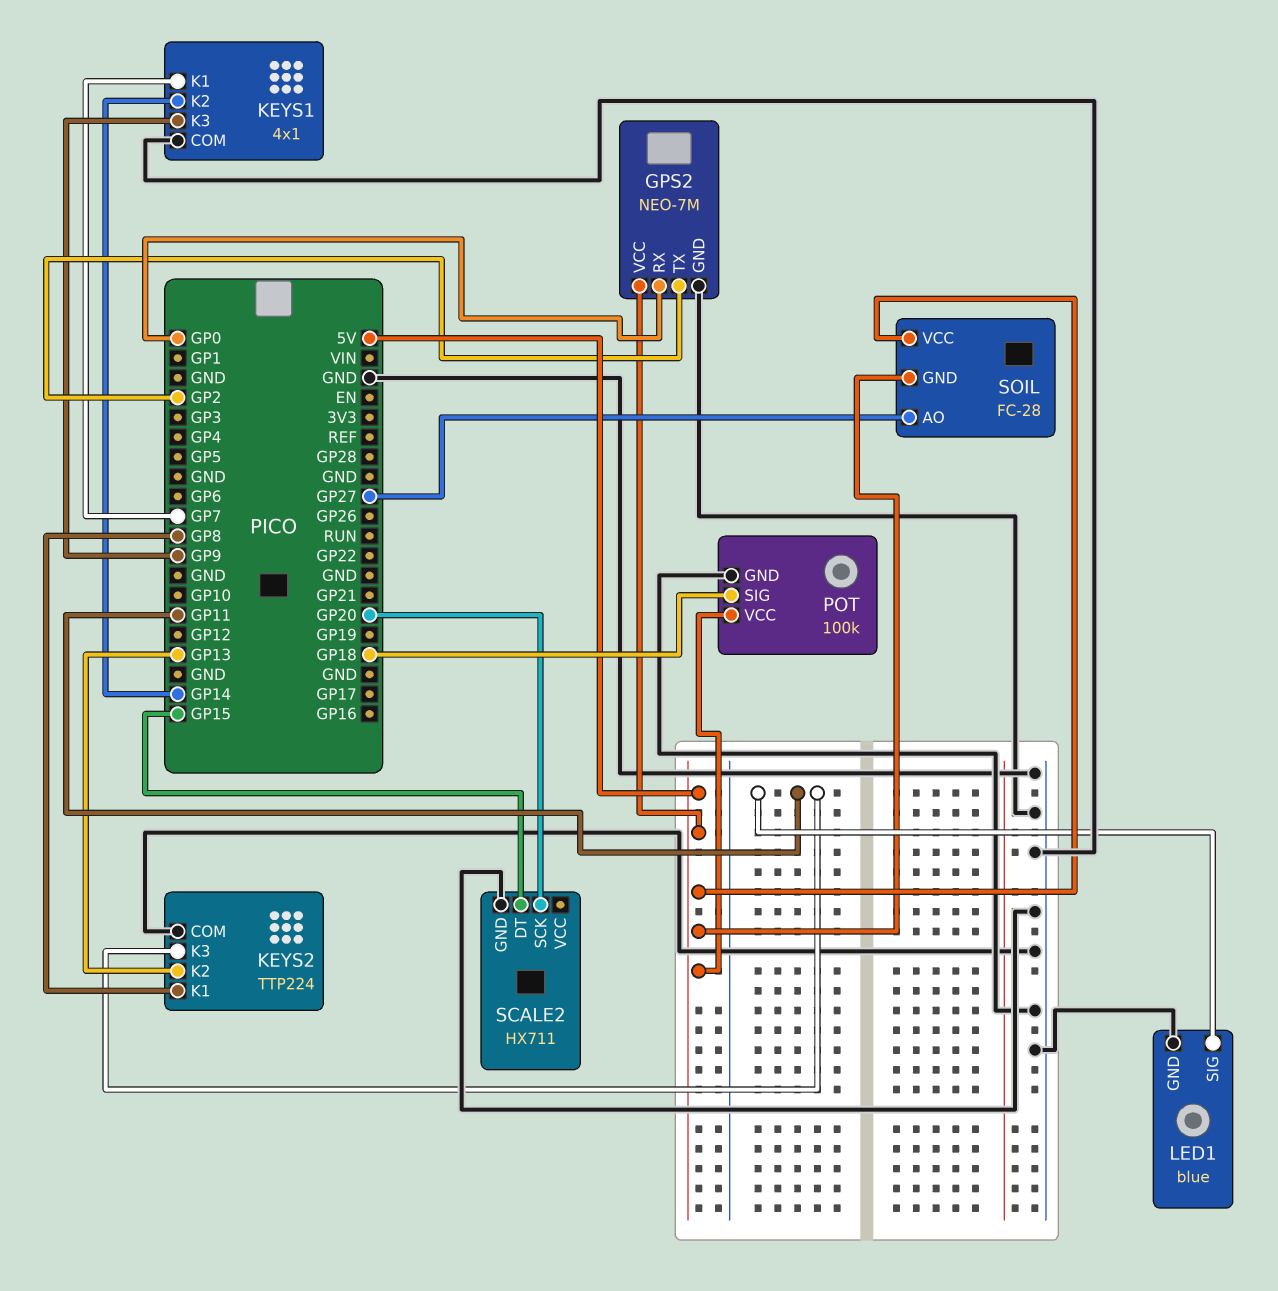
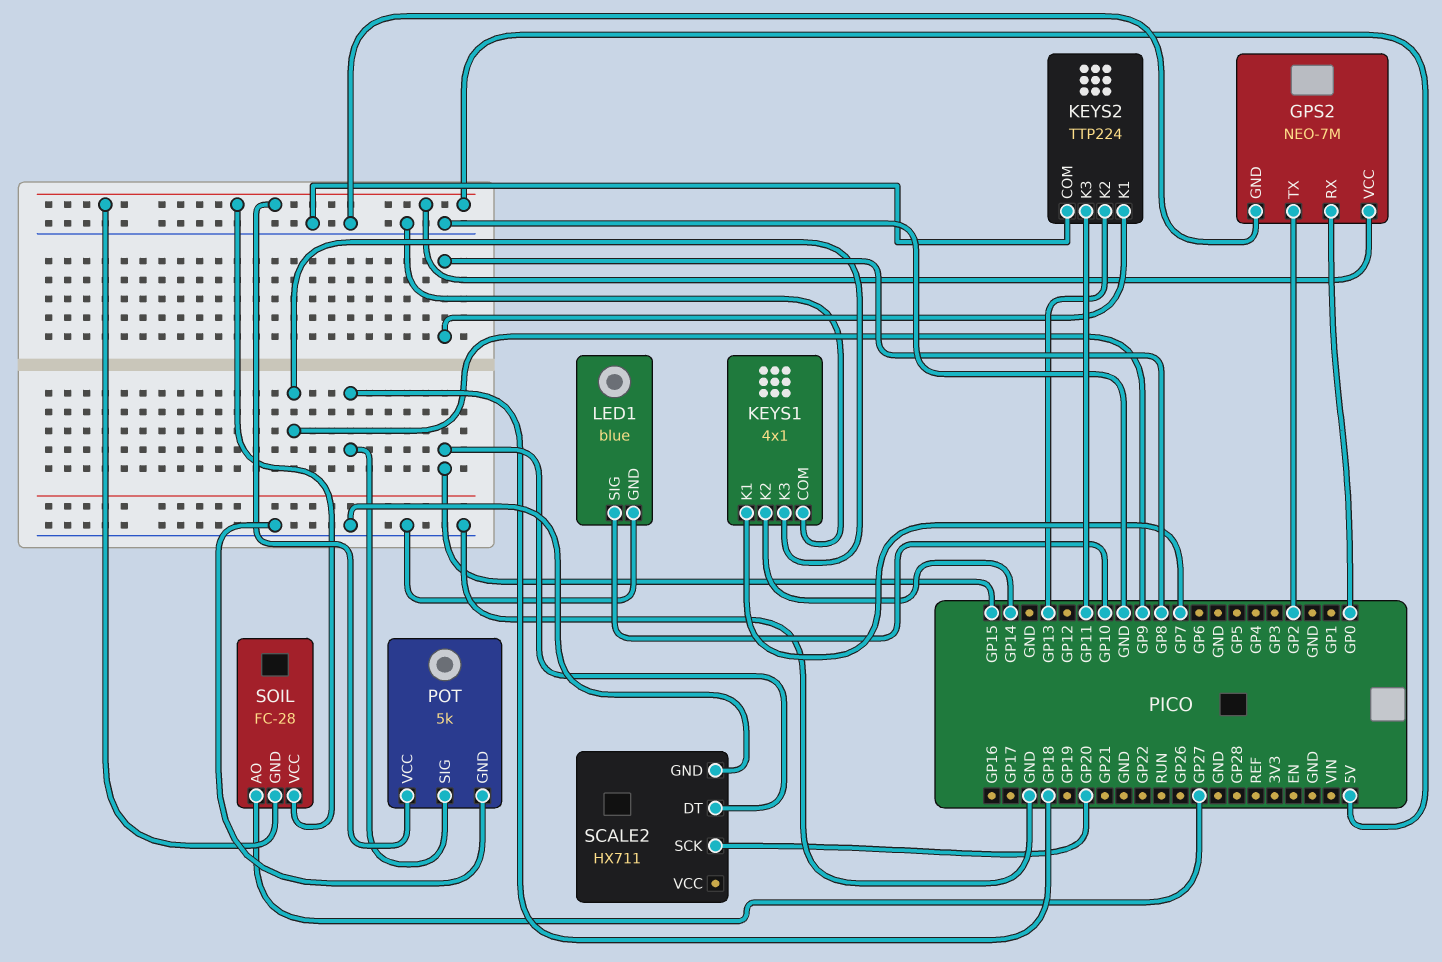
LED1 pin SIG: GP11 -> GP10
POT: 100k -> 5k

